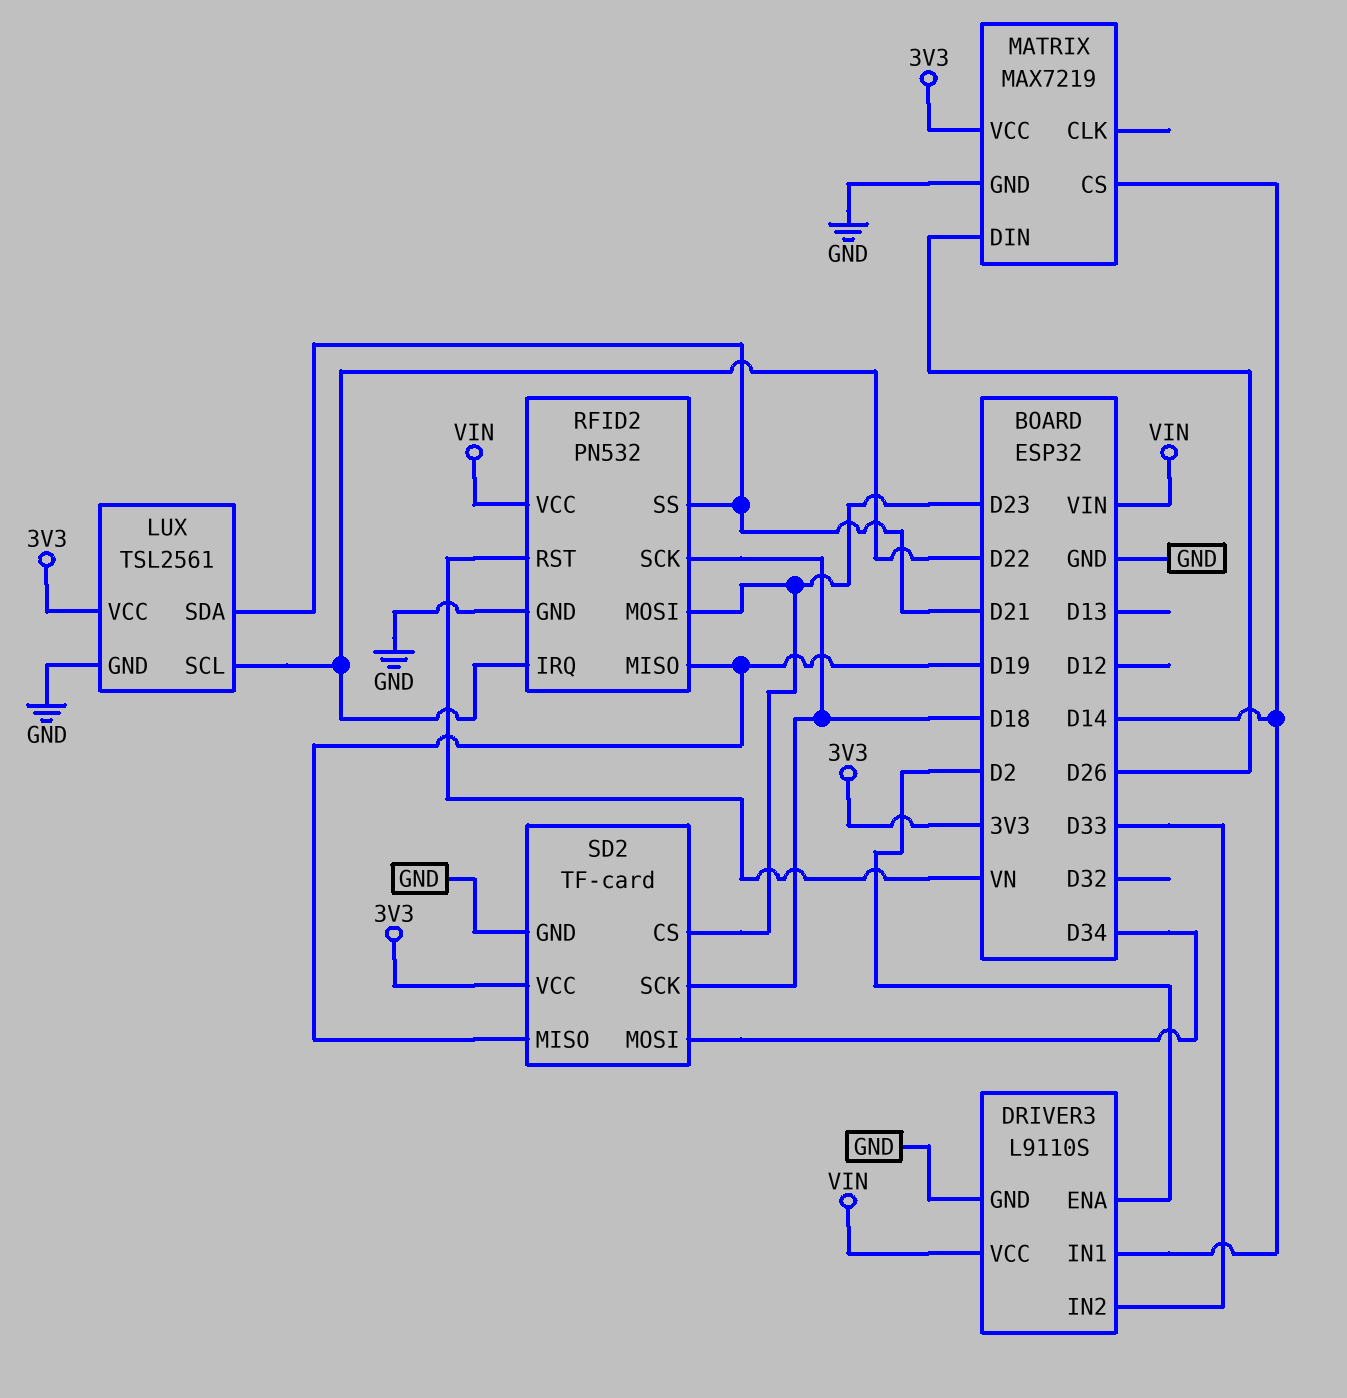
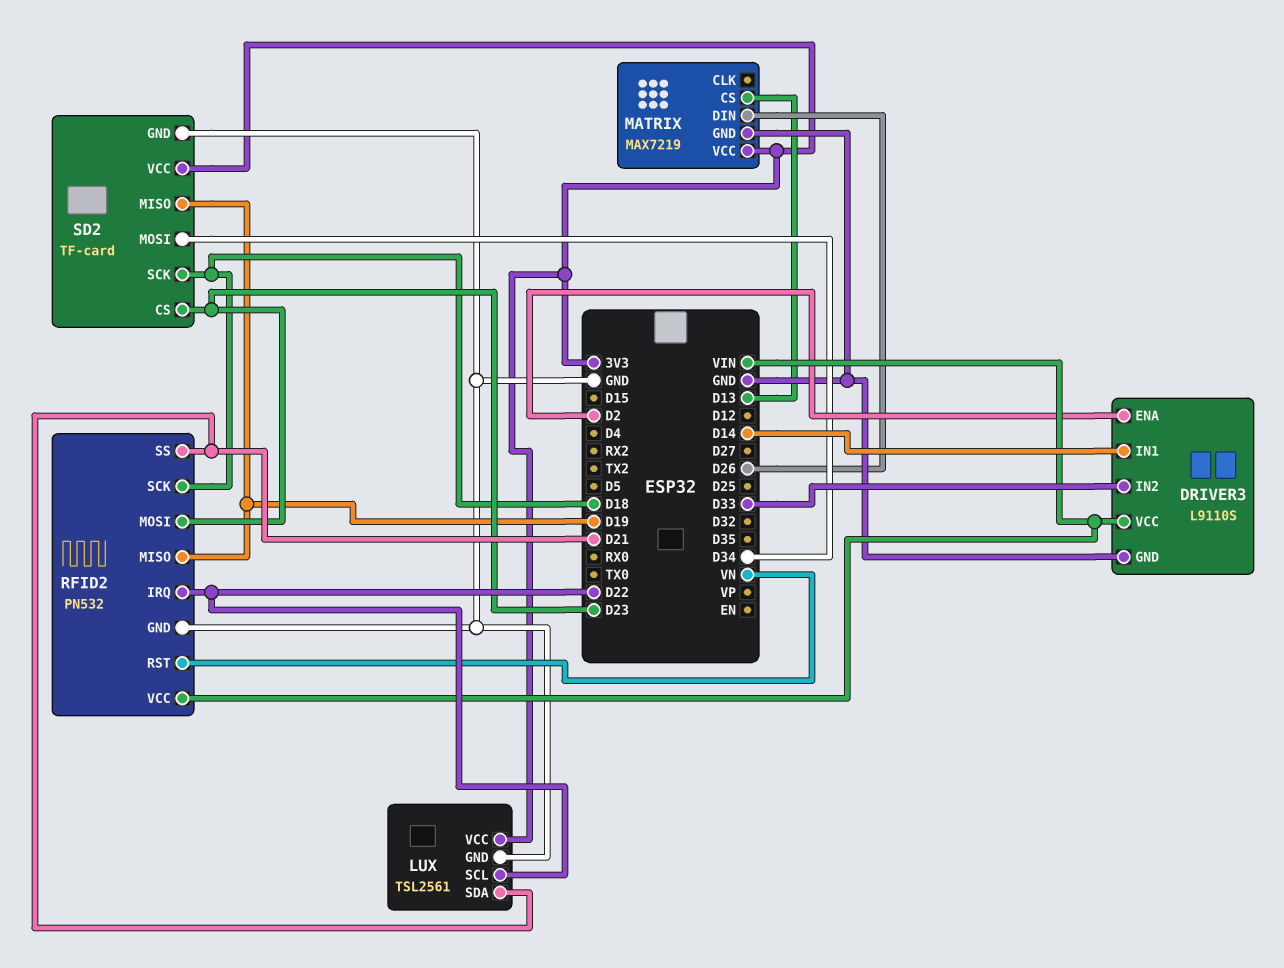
MATRIX pin CS: D14 -> D13

